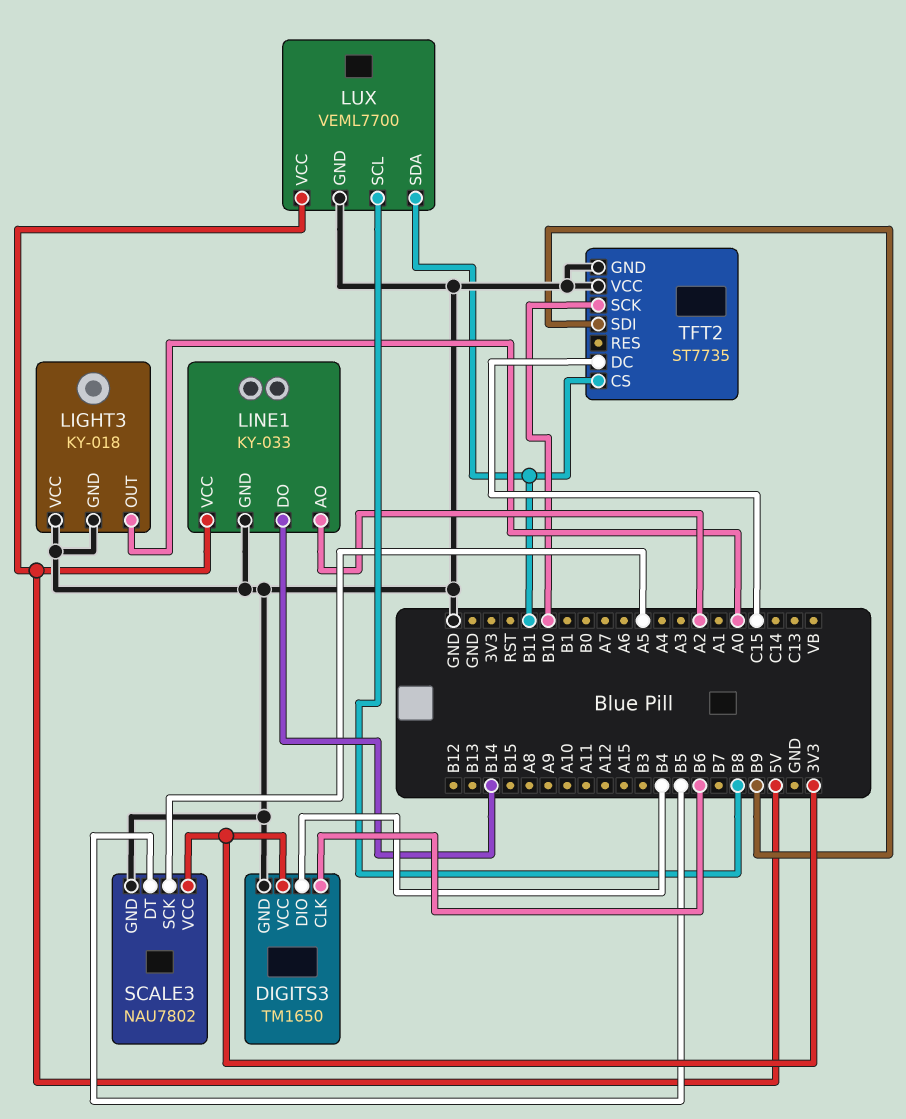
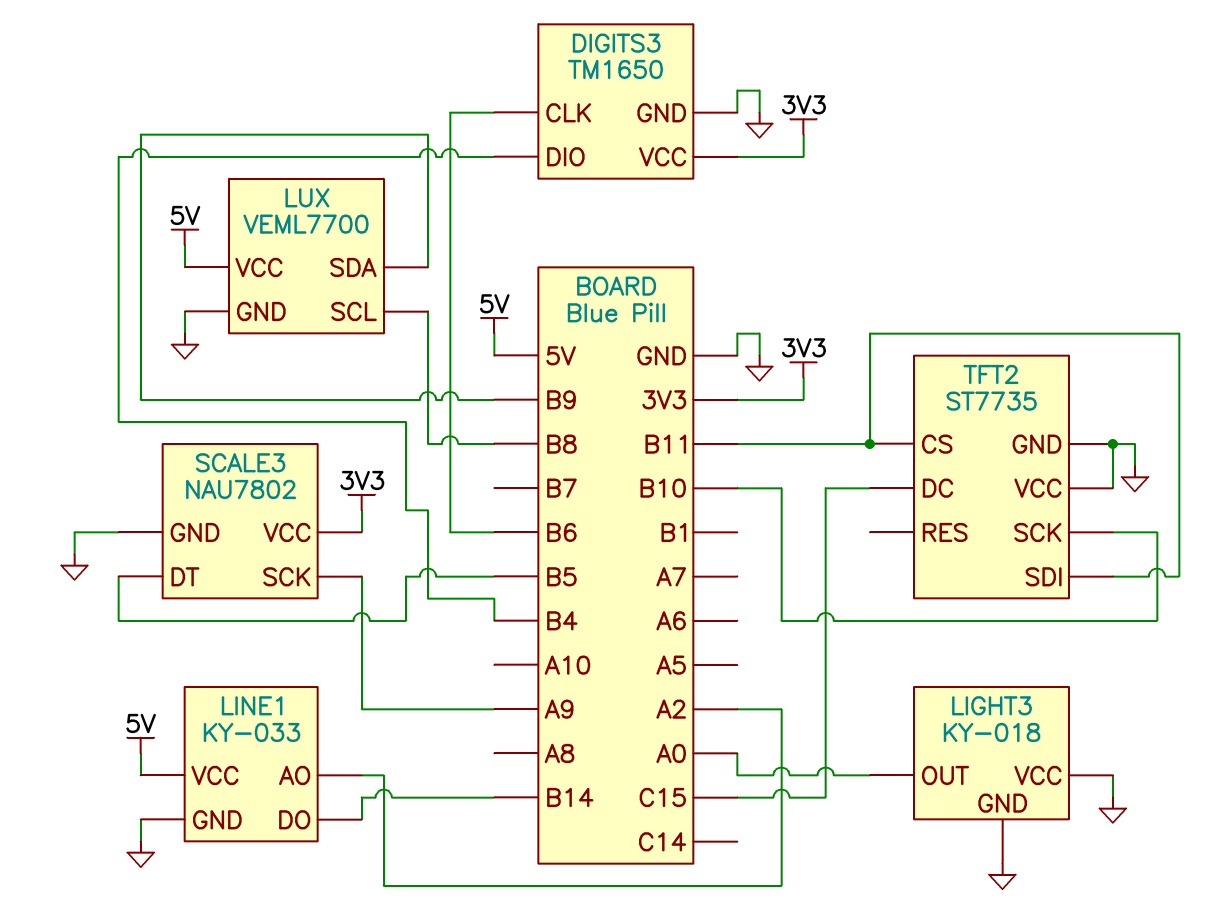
LUX pin SDA: B11 -> B9
SCALE3 pin SCK: A5 -> A9
TFT2 pin SDI: B9 -> B11

